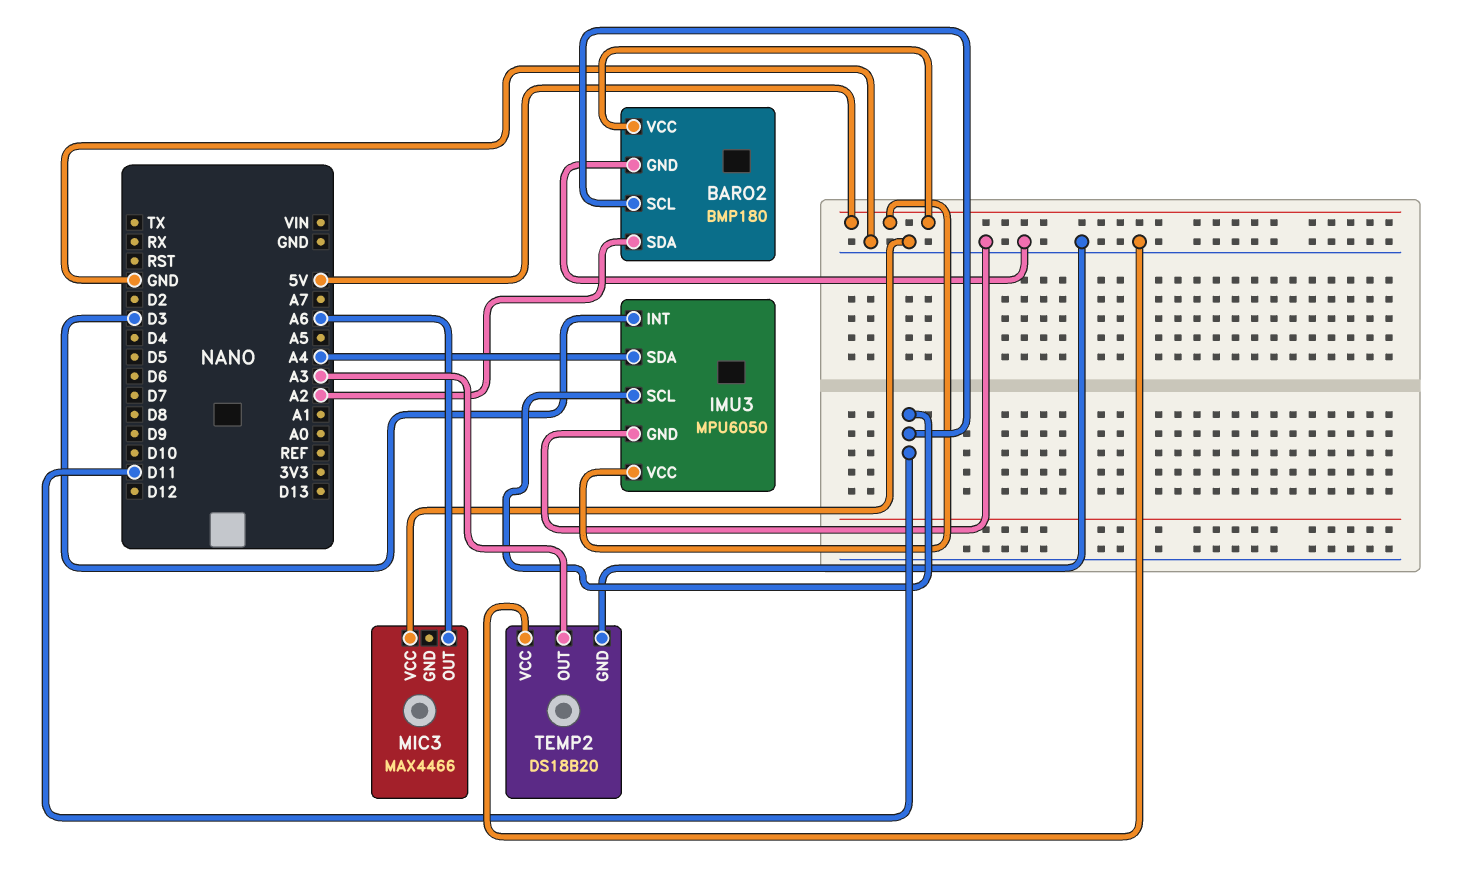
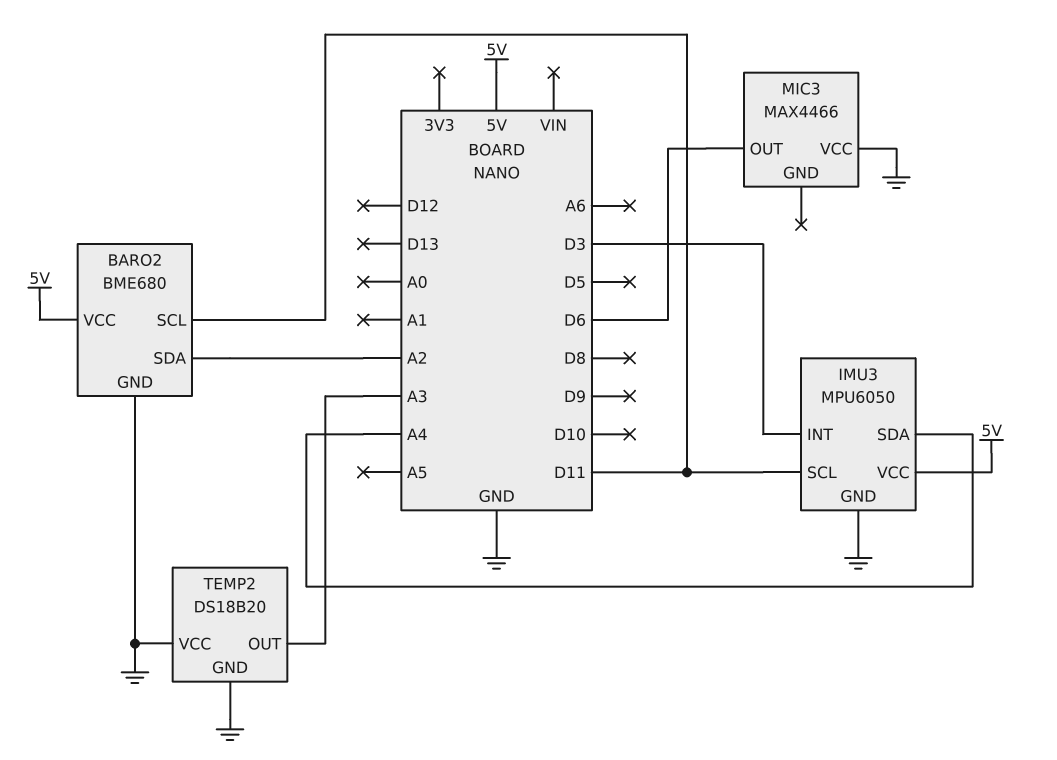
BARO2: BMP180 -> BME680
MIC3 pin OUT: A6 -> D6

